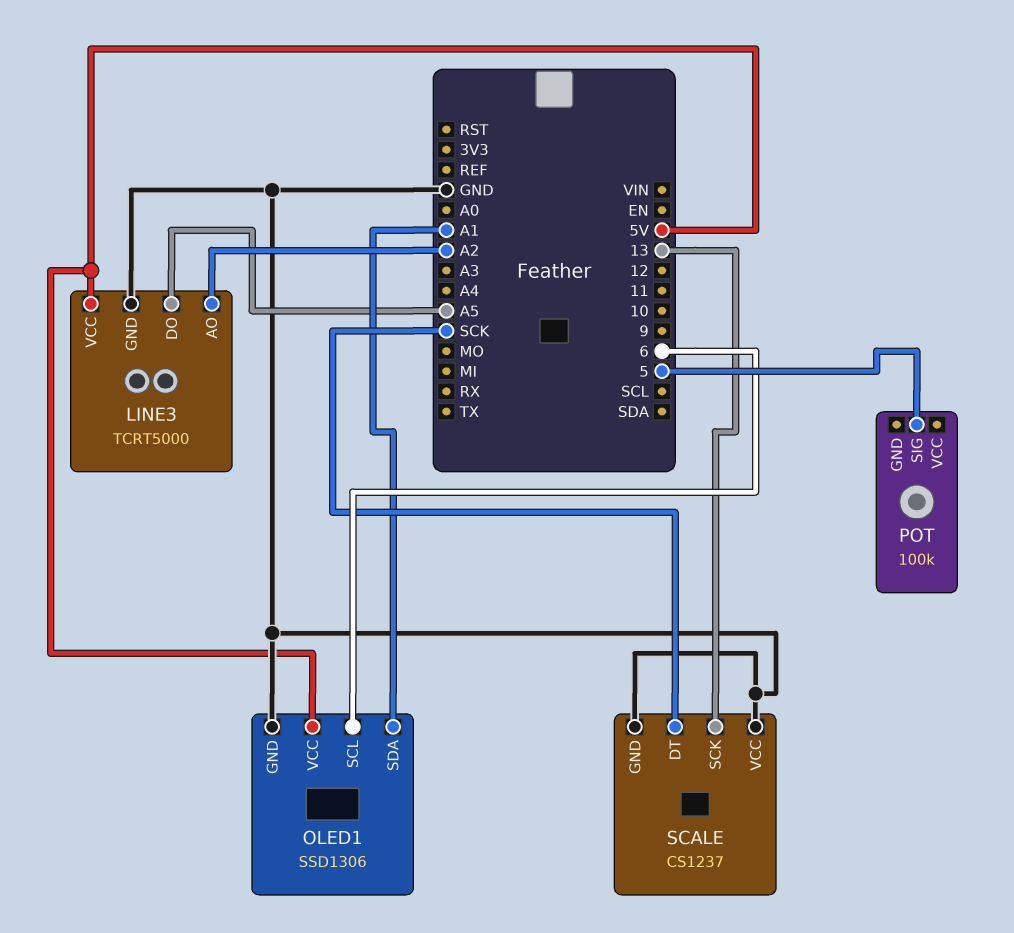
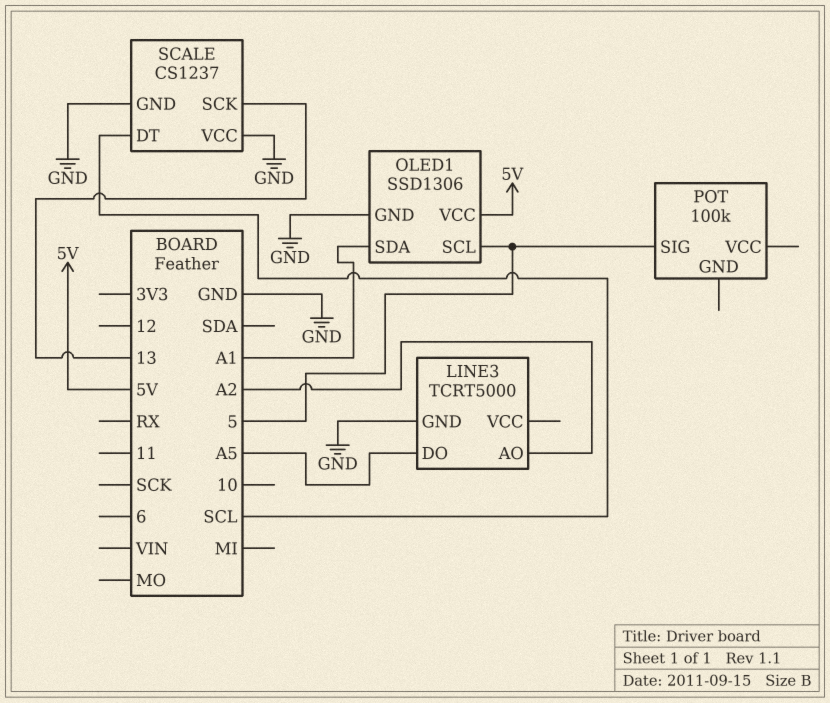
LINE3 pin VCC: 5V -> none
OLED1 pin SCL: 6 -> 5
SCALE pin DT: SCK -> SCL

